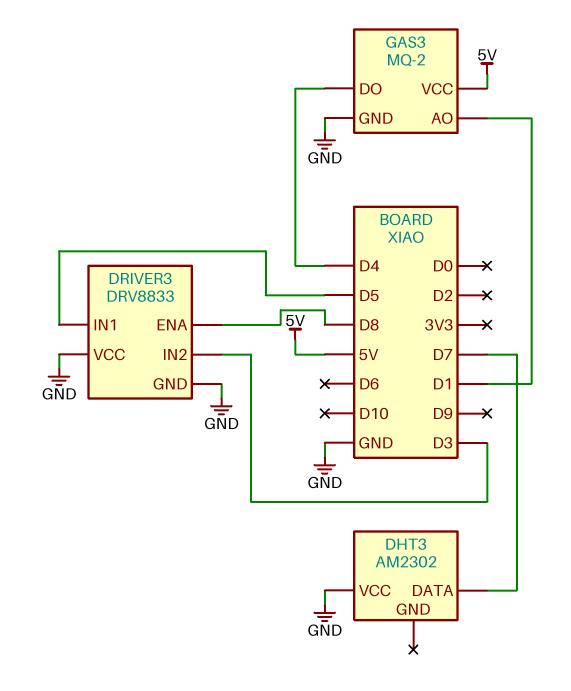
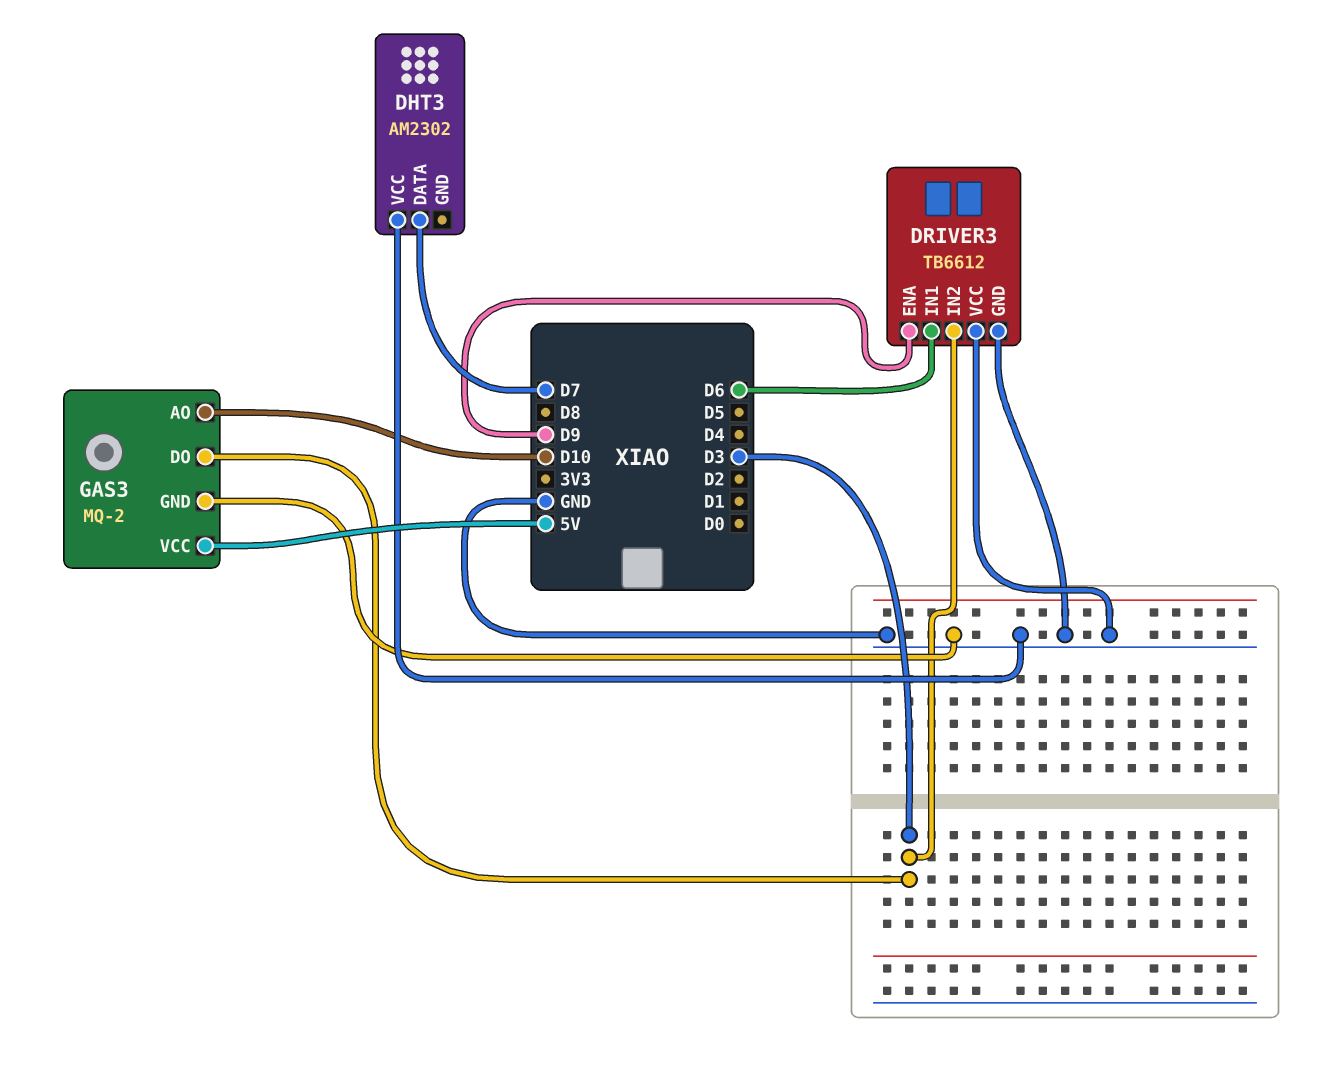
DRIVER3: DRV8833 -> TB6612
DRIVER3 pin ENA: D8 -> D9
DRIVER3 pin IN1: D5 -> D6
GAS3 pin AO: D1 -> D10
GAS3 pin DO: D4 -> D3

